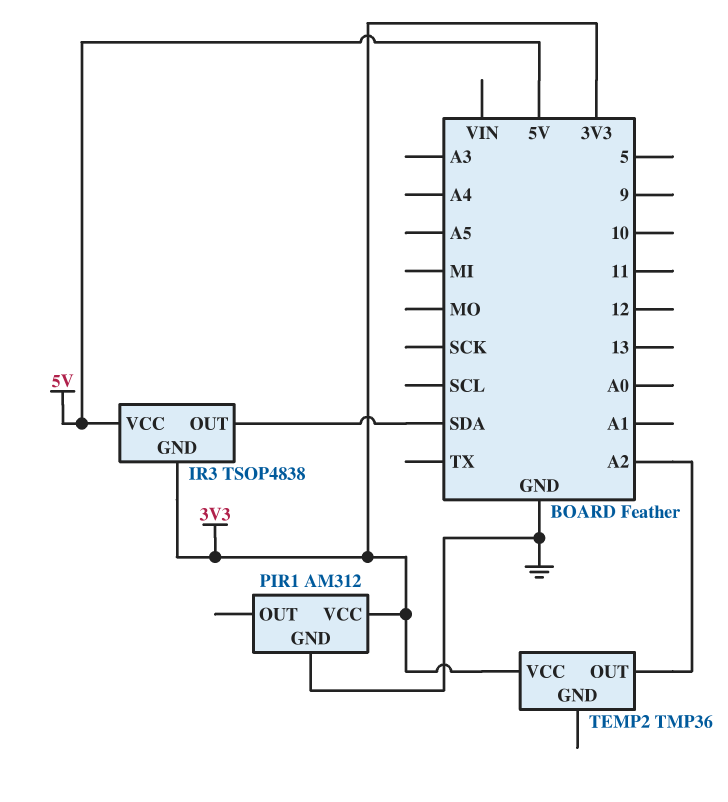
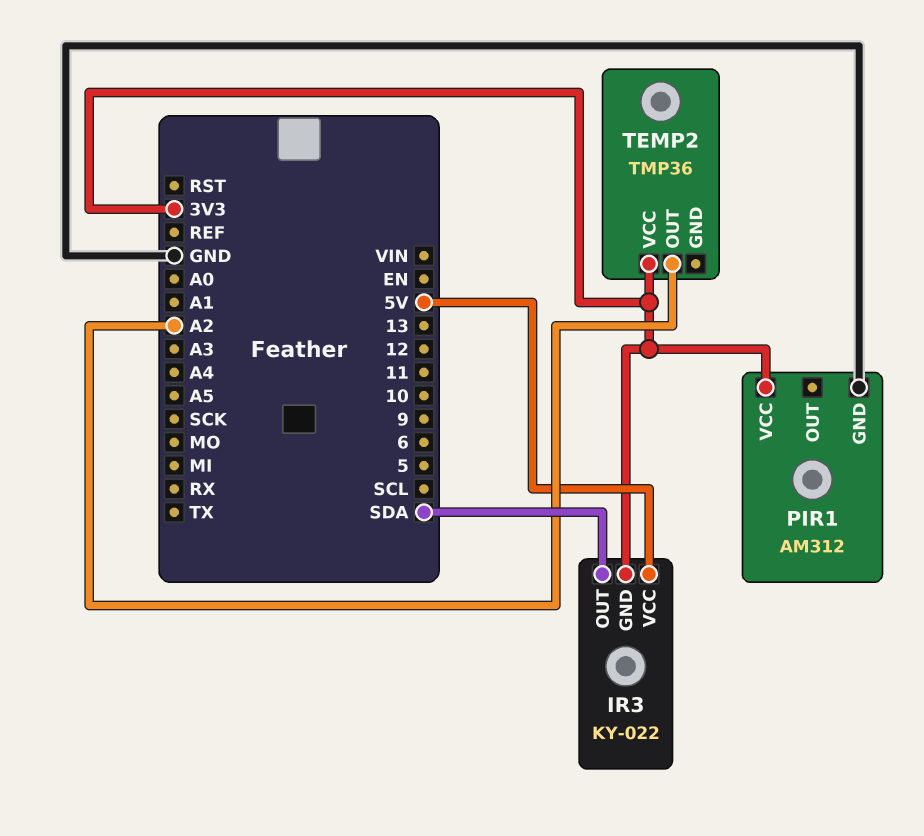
IR3: TSOP4838 -> KY-022

